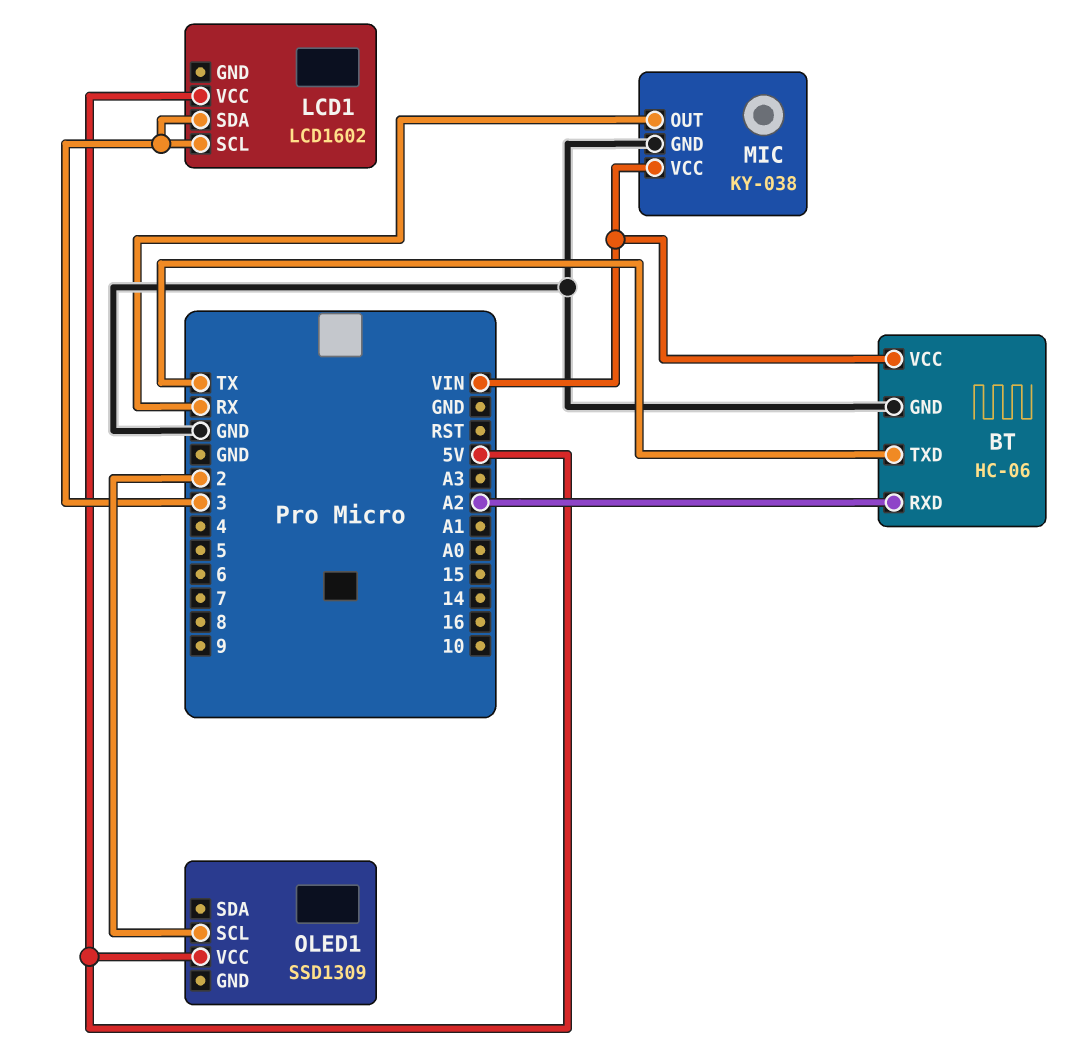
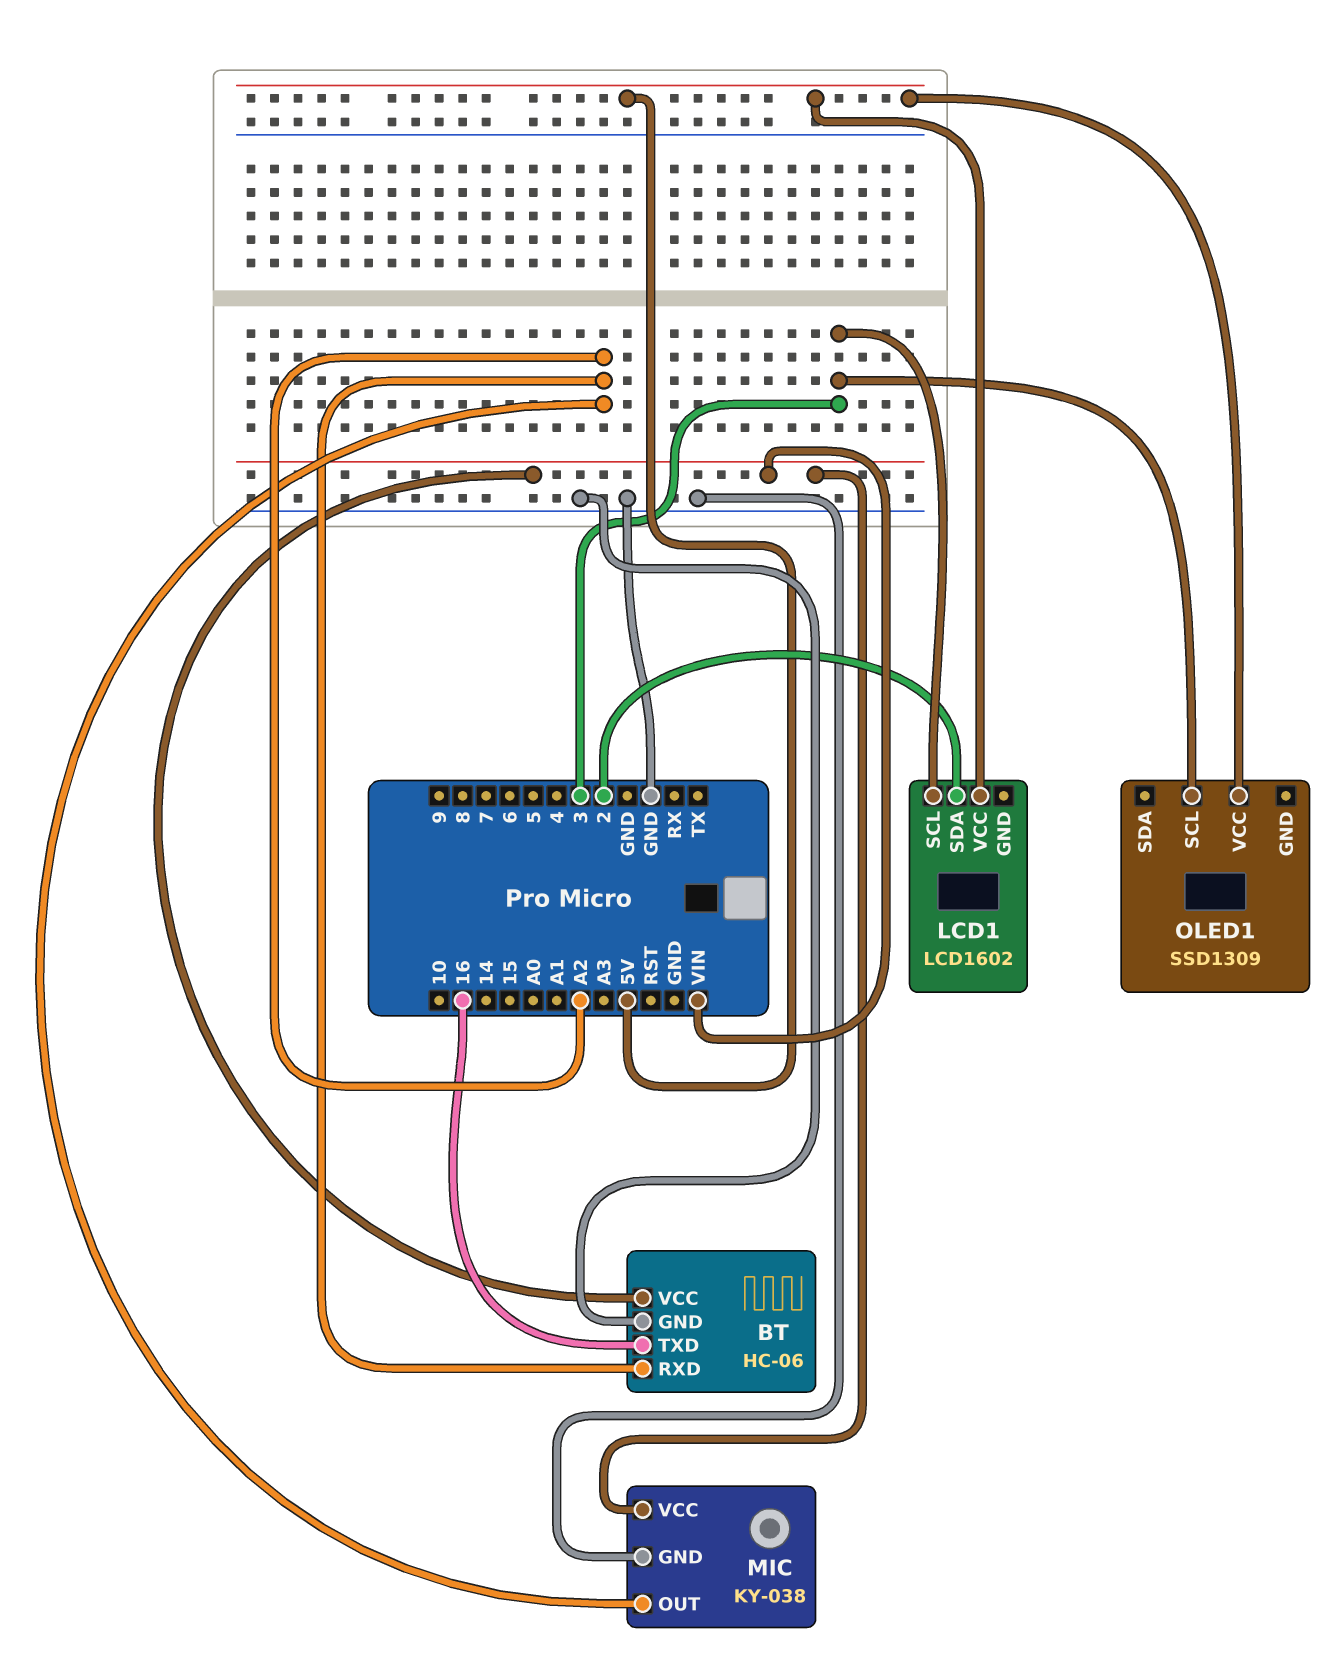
BT pin TXD: TX -> 16
LCD1 pin SDA: 3 -> 2
MIC pin OUT: RX -> A2
OLED1 pin SCL: 2 -> 3

